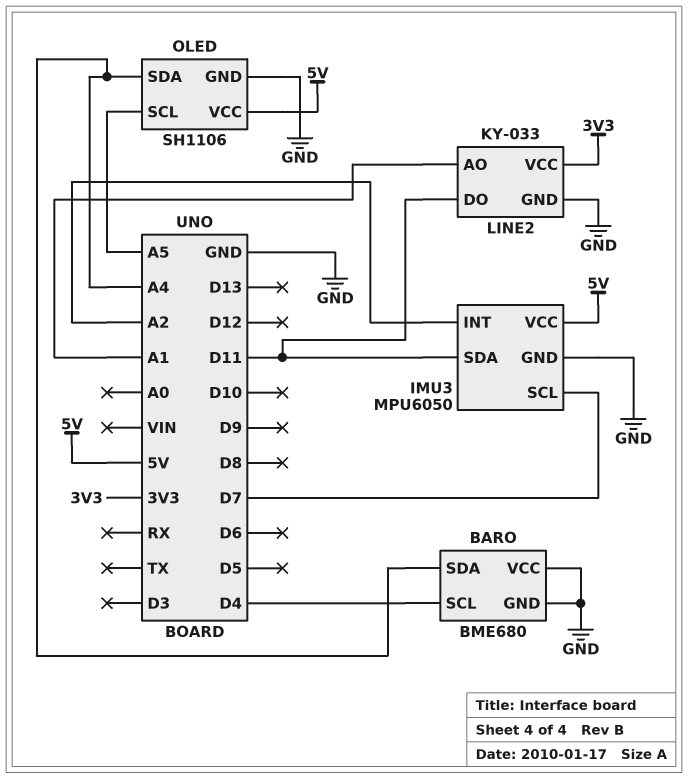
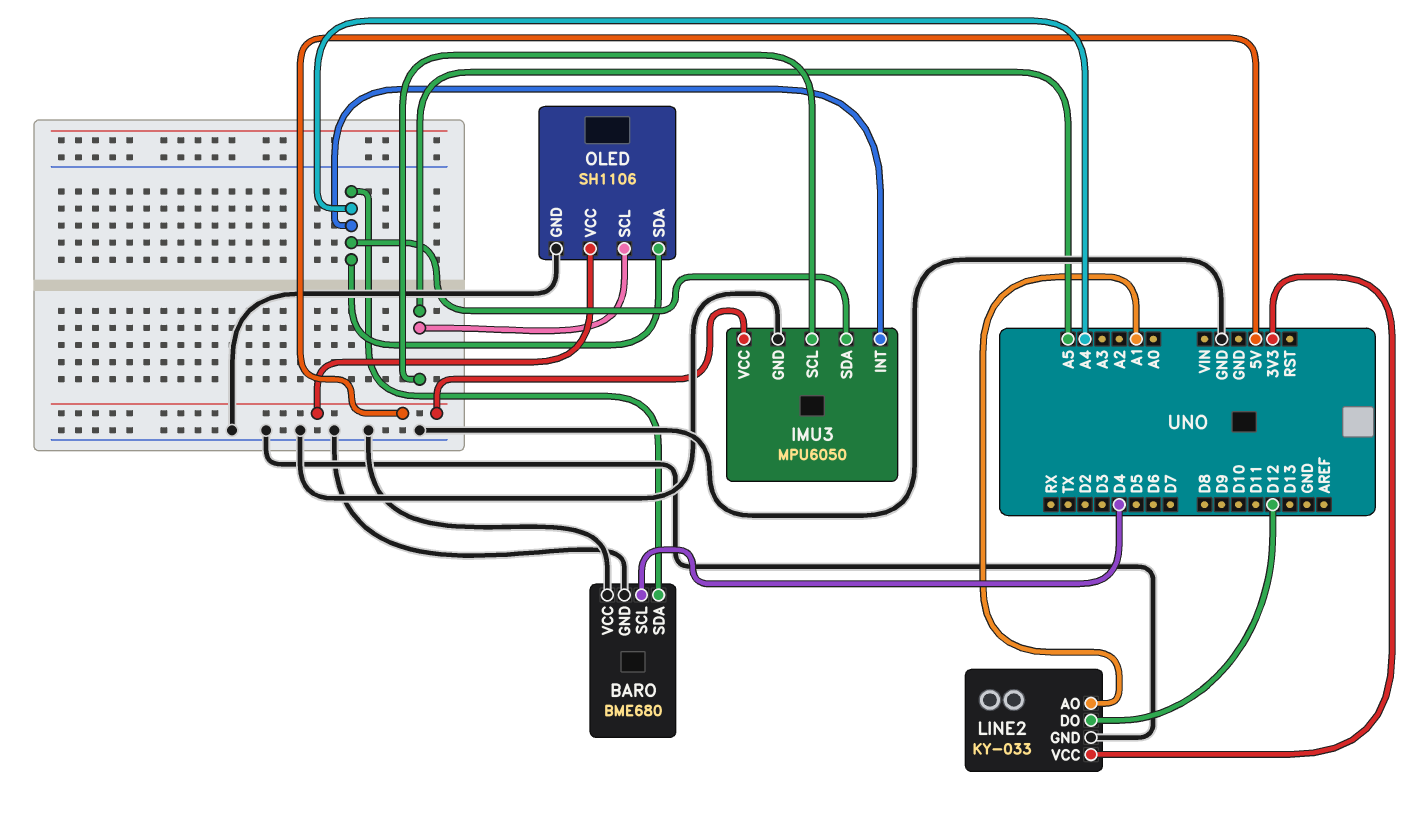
IMU3 pin INT: A2 -> A4
IMU3 pin SCL: D7 -> A5
IMU3 pin SDA: D11 -> A4
LINE2 pin DO: D11 -> D12

